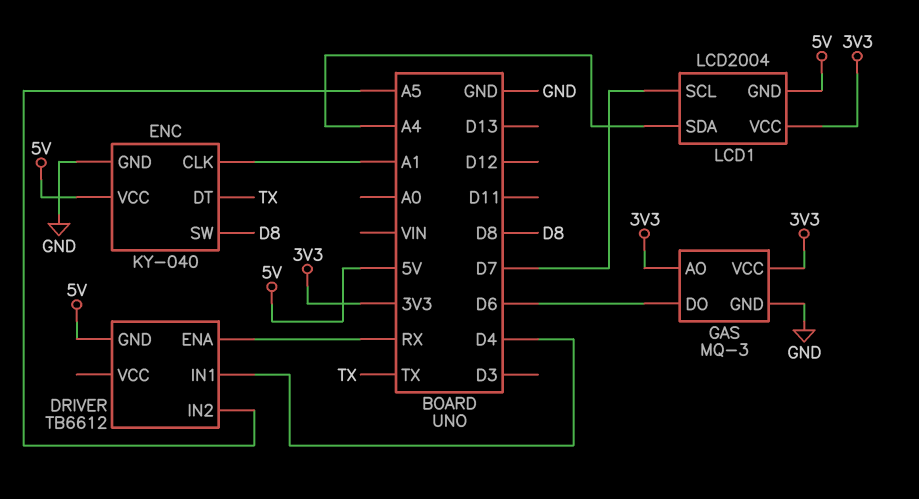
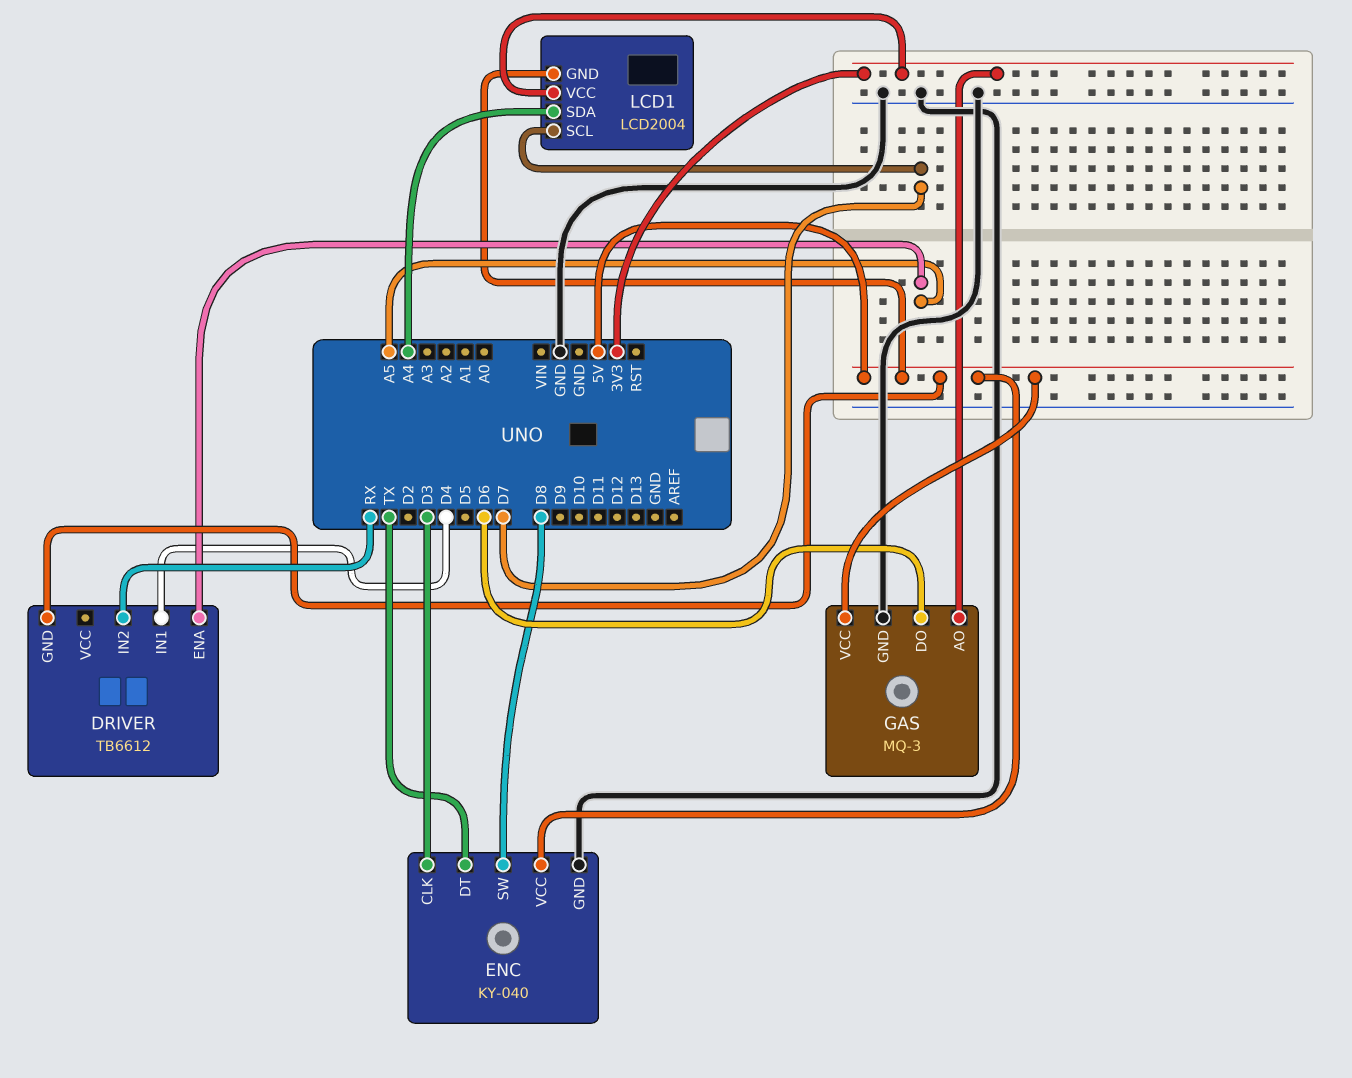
DRIVER pin ENA: RX -> A5
DRIVER pin IN2: A5 -> RX
ENC pin CLK: A1 -> D3
GAS pin VCC: 3V3 -> 5V

